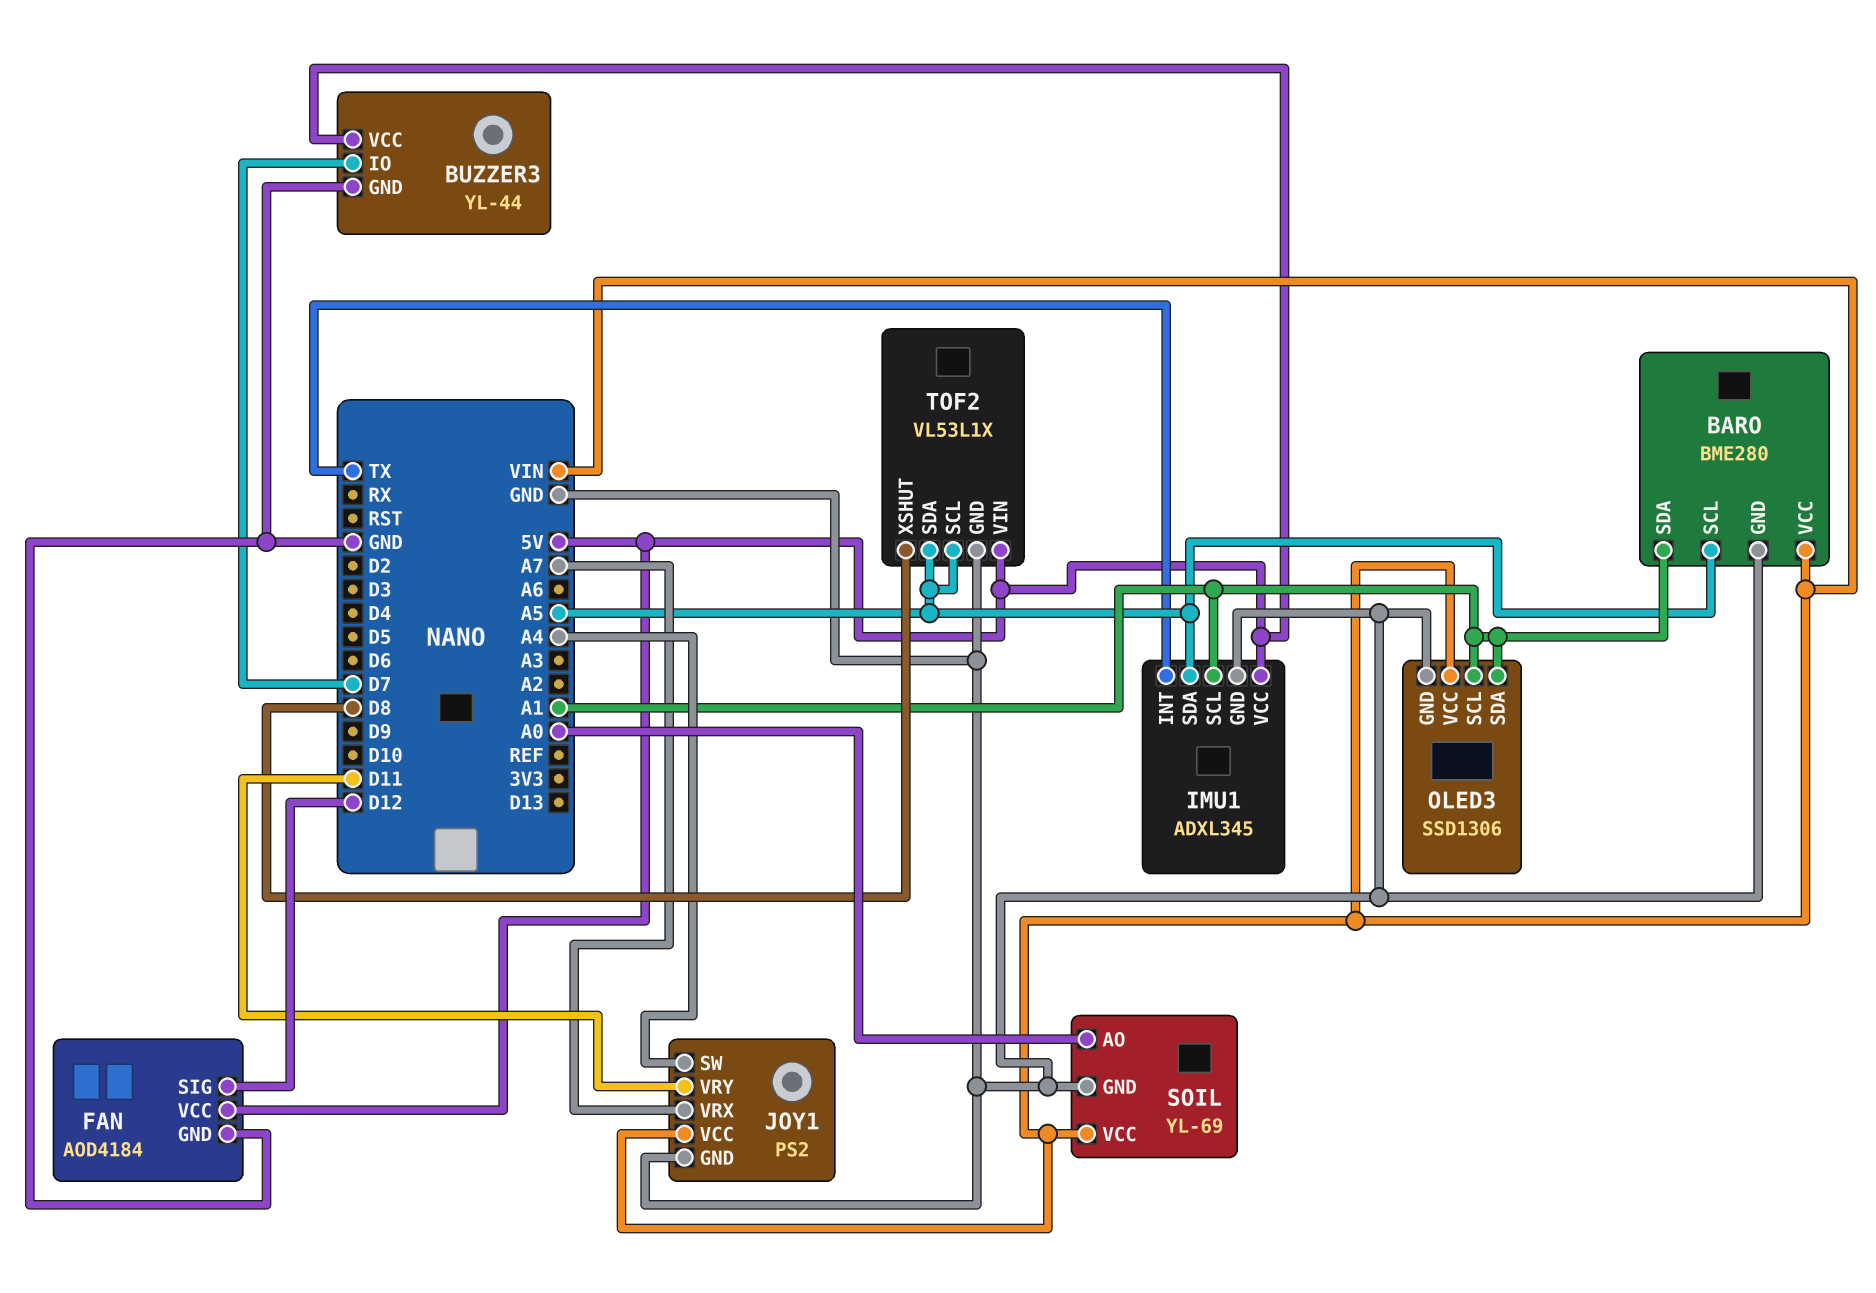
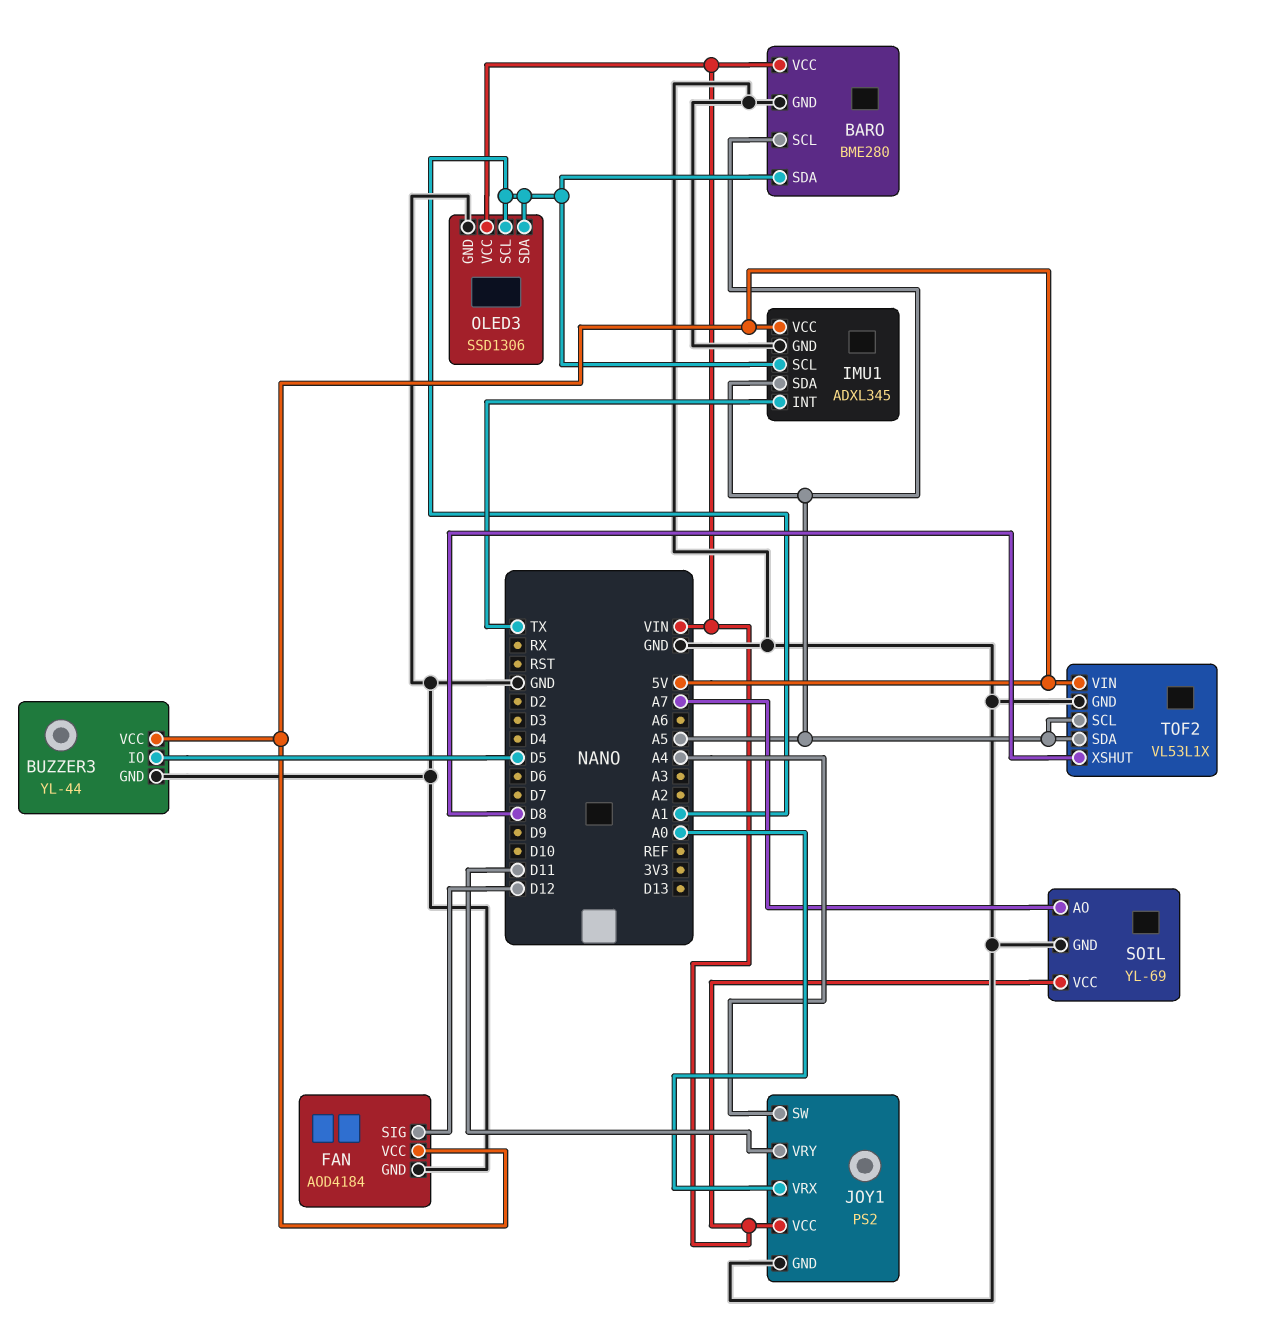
BUZZER3 pin IO: D7 -> D5
JOY1 pin VRX: A7 -> A0
SOIL pin AO: A0 -> A7

